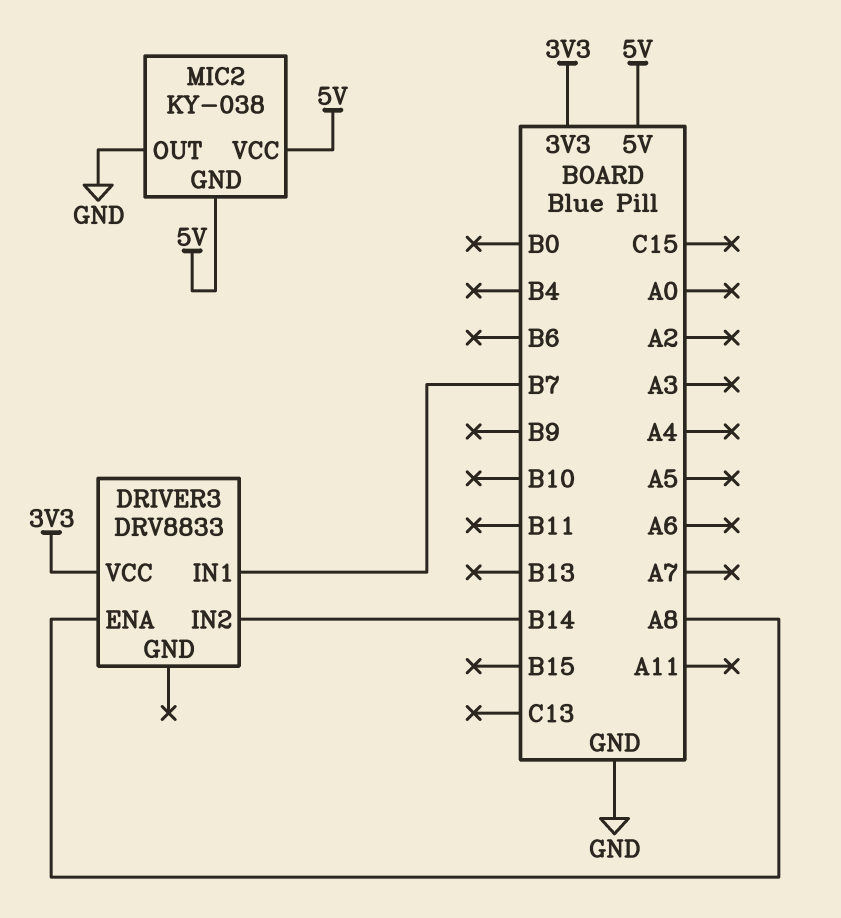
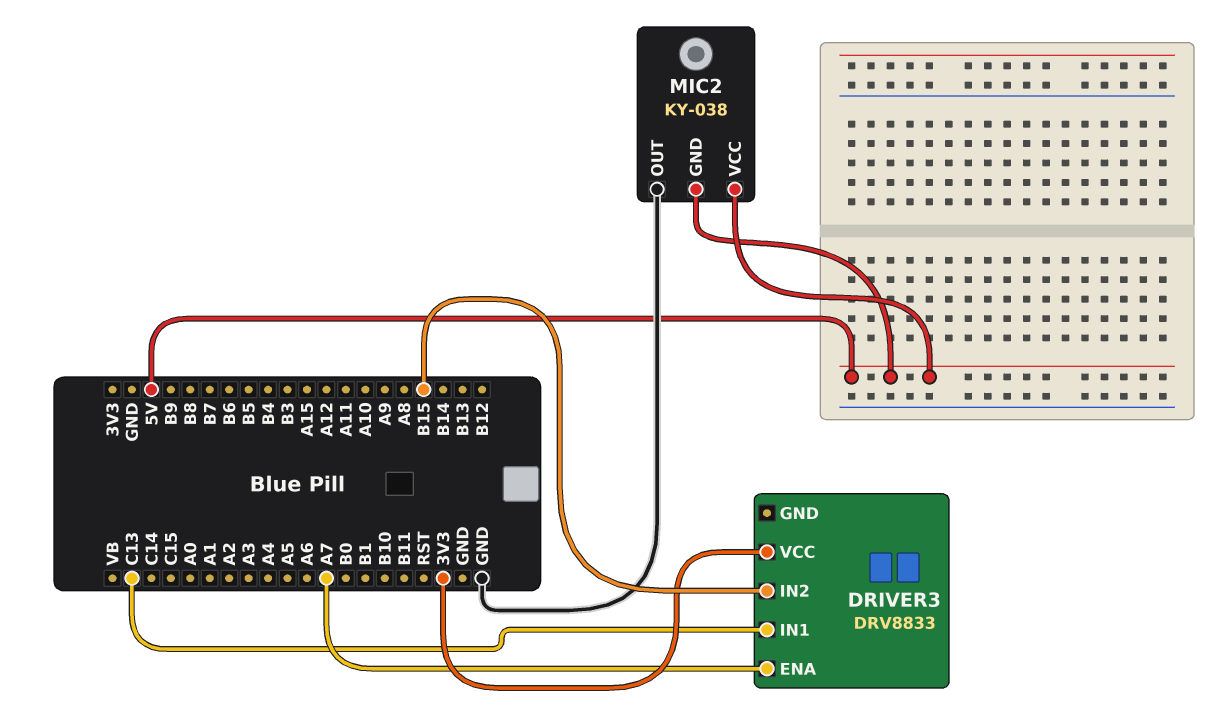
DRIVER3 pin ENA: A8 -> A7
DRIVER3 pin IN1: B7 -> C13
DRIVER3 pin IN2: B14 -> B15

